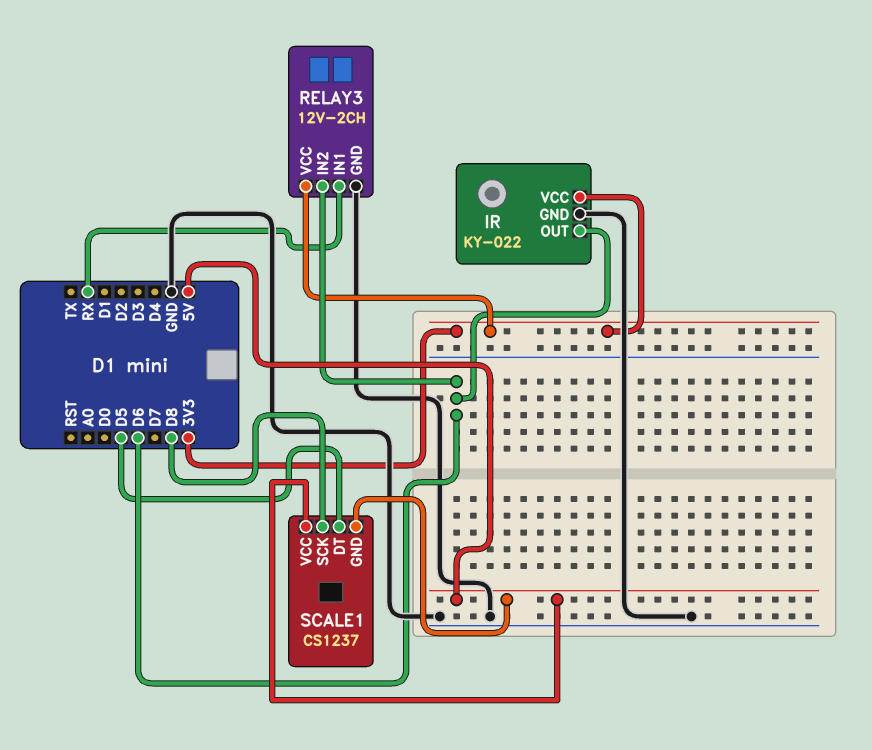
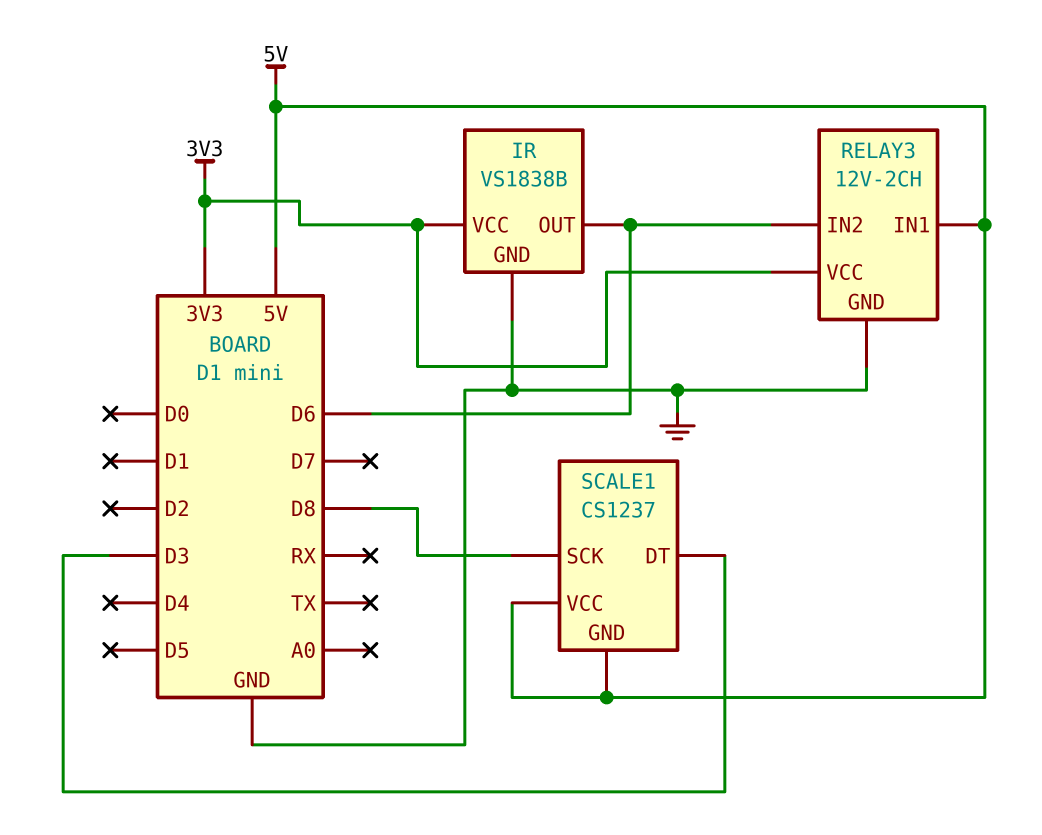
IR: KY-022 -> VS1838B
RELAY3 pin IN1: RX -> 5V
SCALE1 pin DT: D5 -> D3

